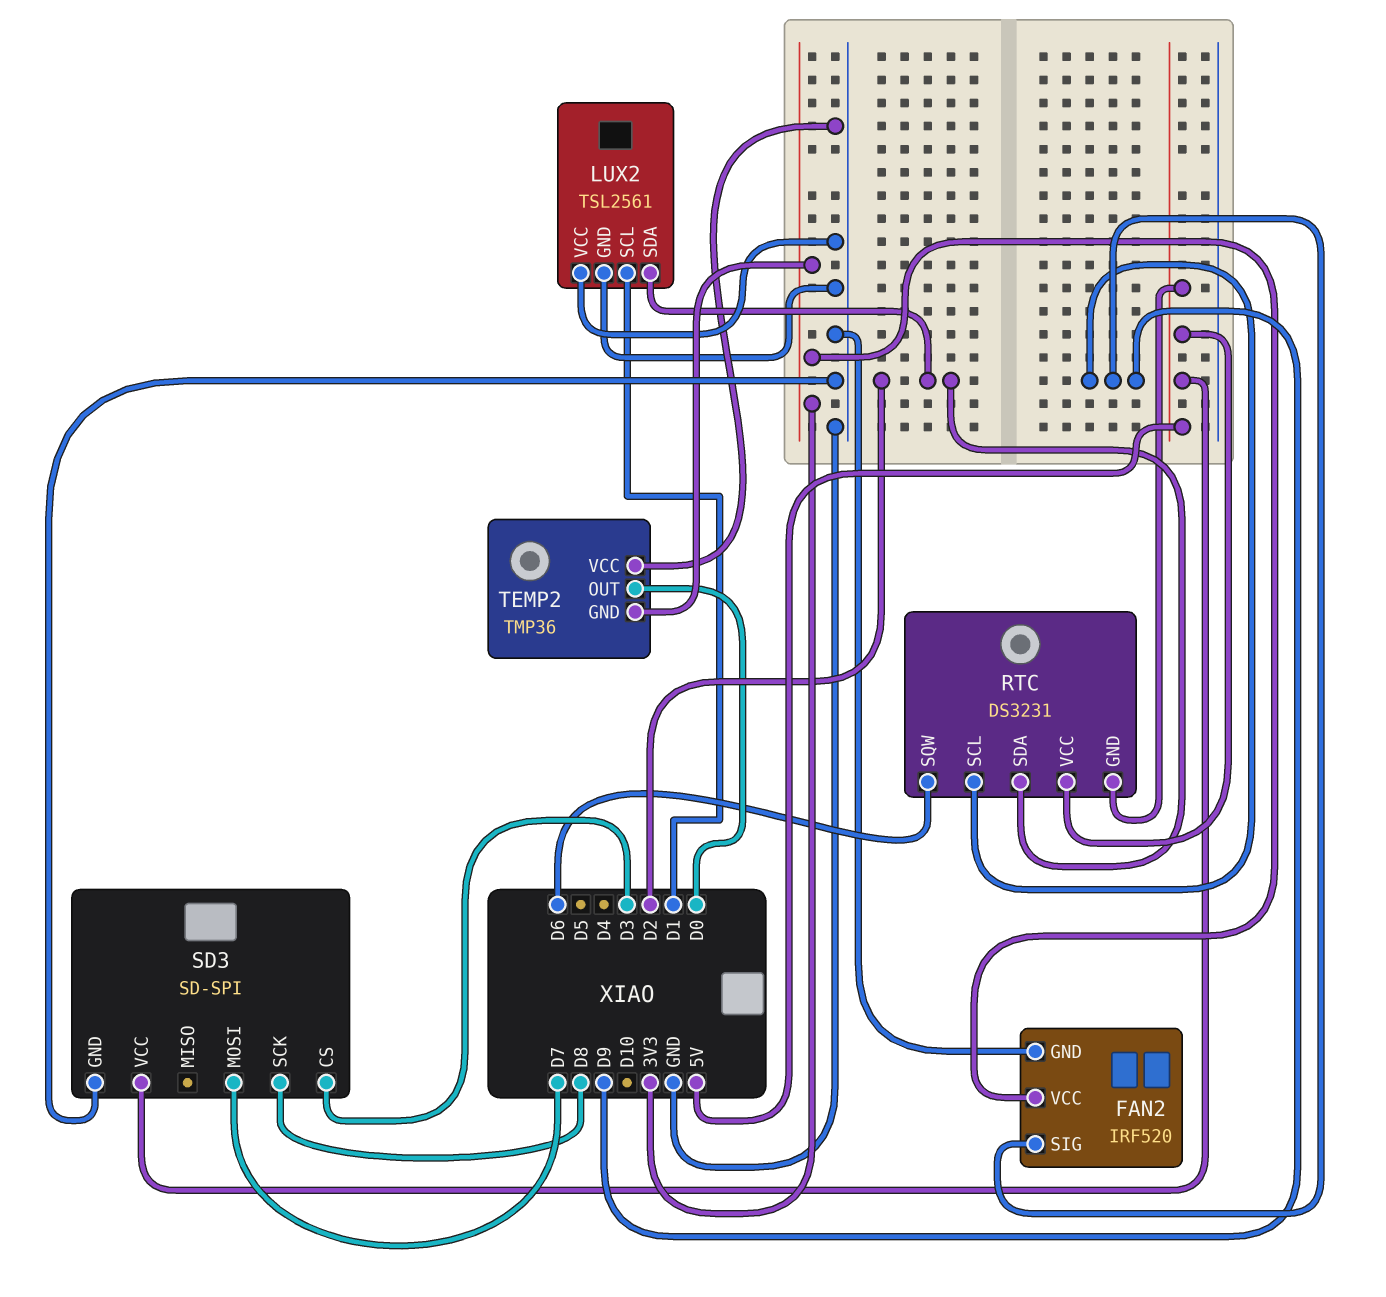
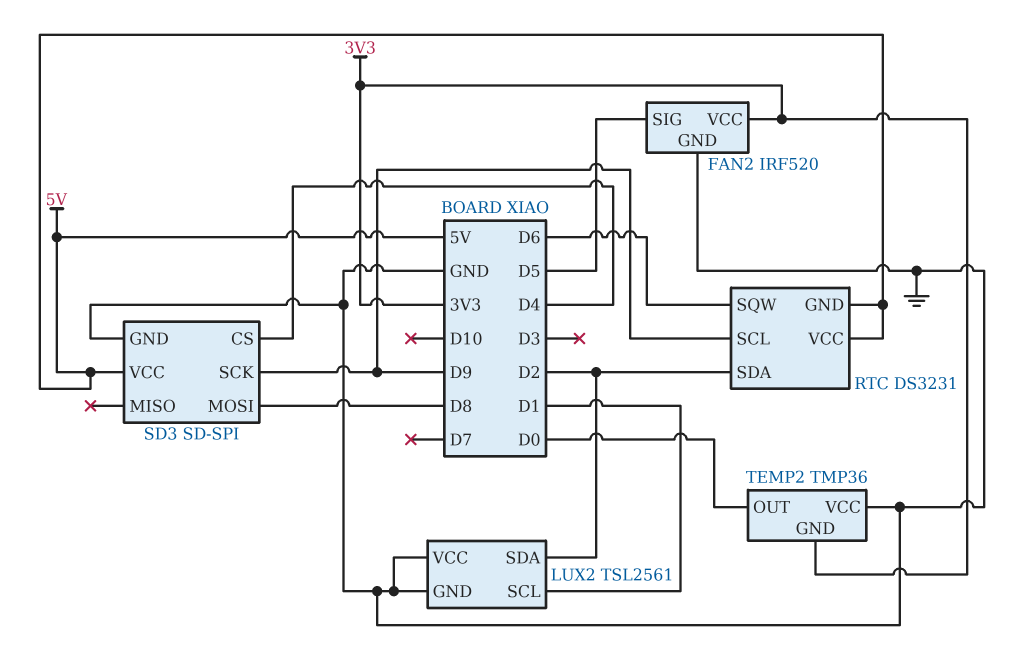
FAN2 pin SIG: D9 -> D5
SD3 pin CS: D3 -> D4
SD3 pin MOSI: D7 -> D8
SD3 pin SCK: D8 -> D9

